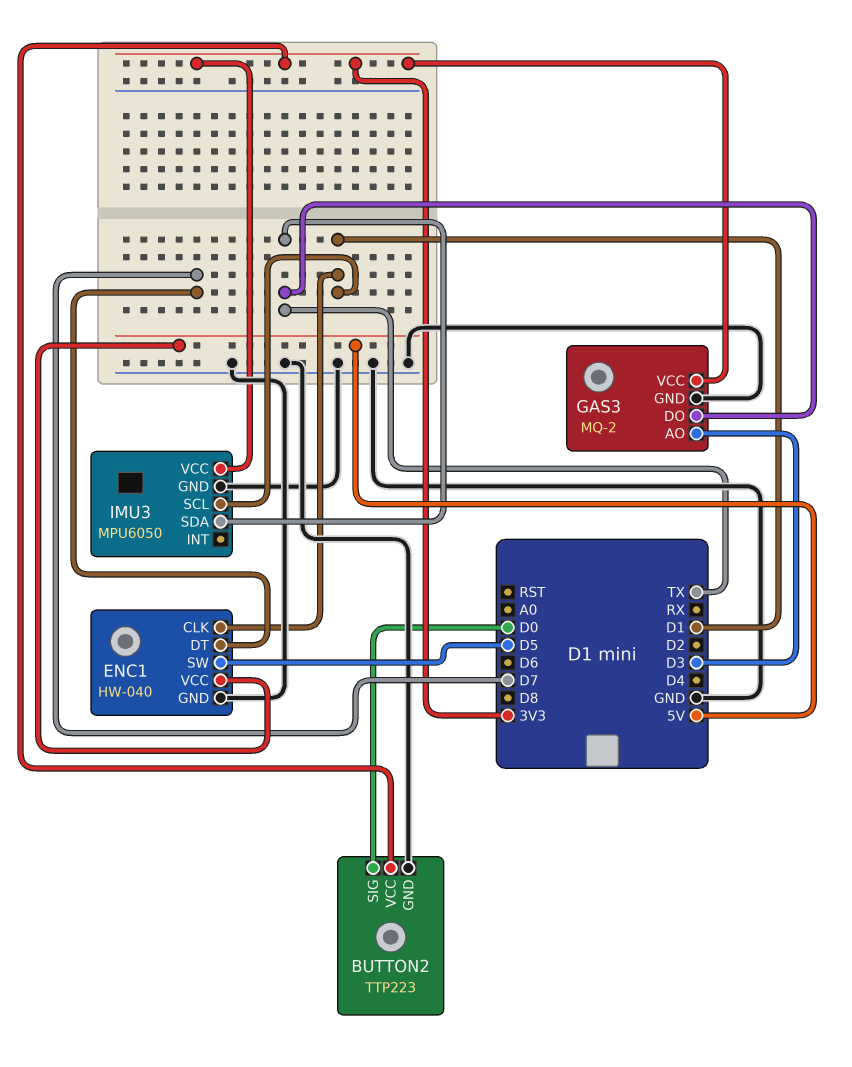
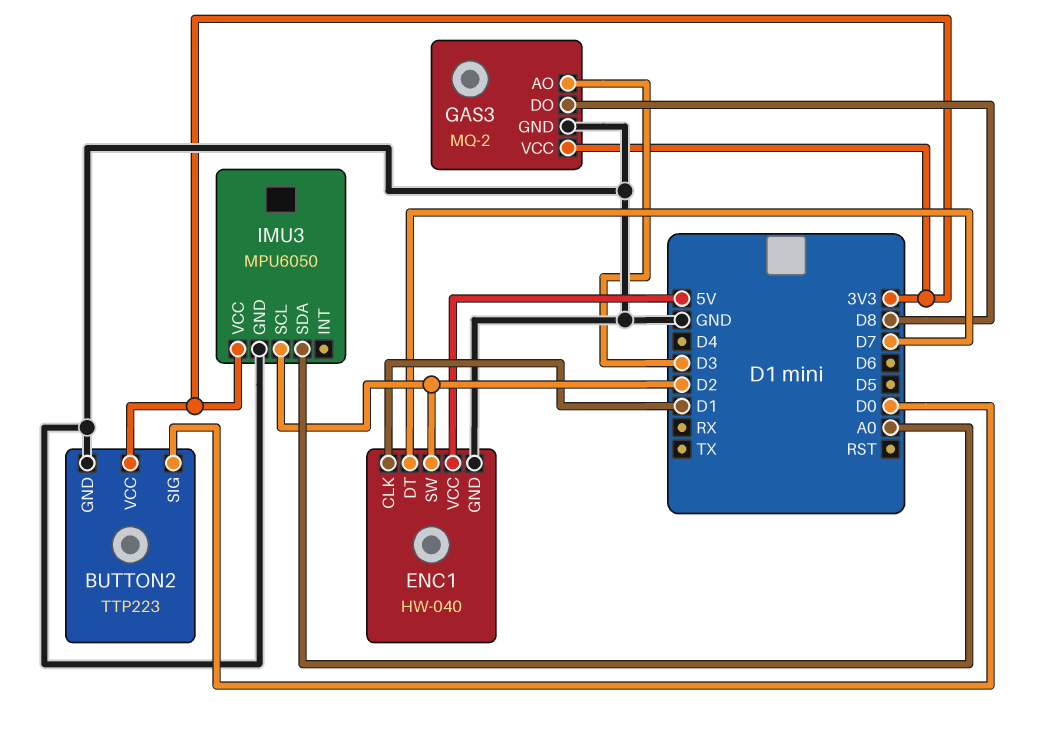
ENC1 pin SW: D5 -> D2
GAS3 pin DO: TX -> D8
IMU3 pin SCL: D1 -> D2
IMU3 pin SDA: TX -> A0

